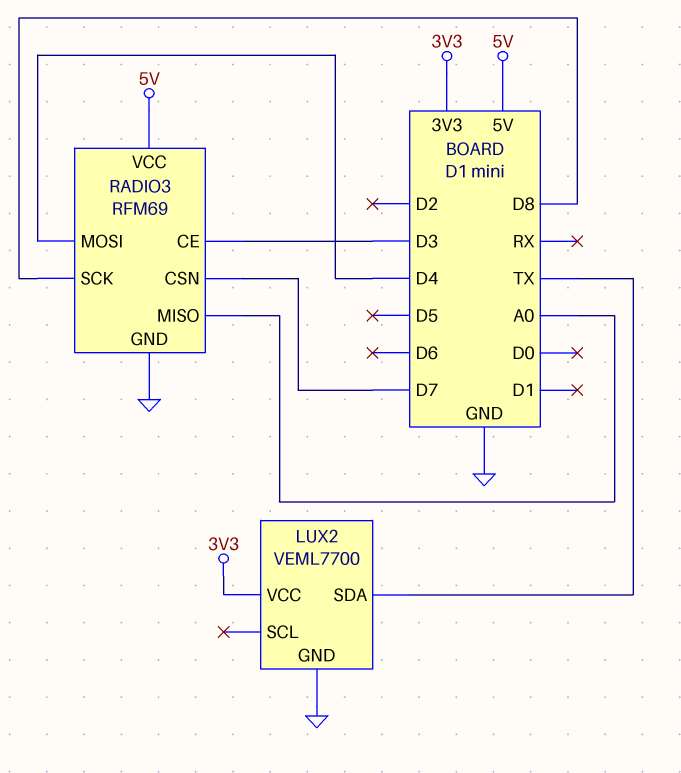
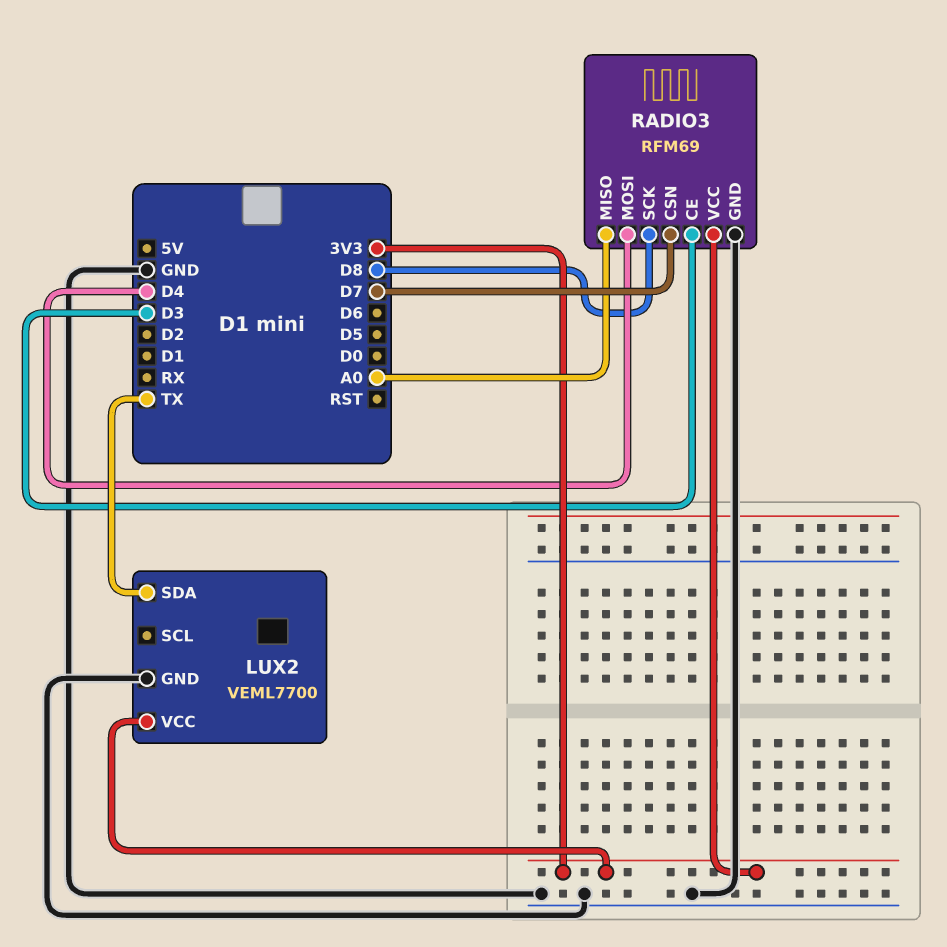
RADIO3 pin VCC: 5V -> 3V3

